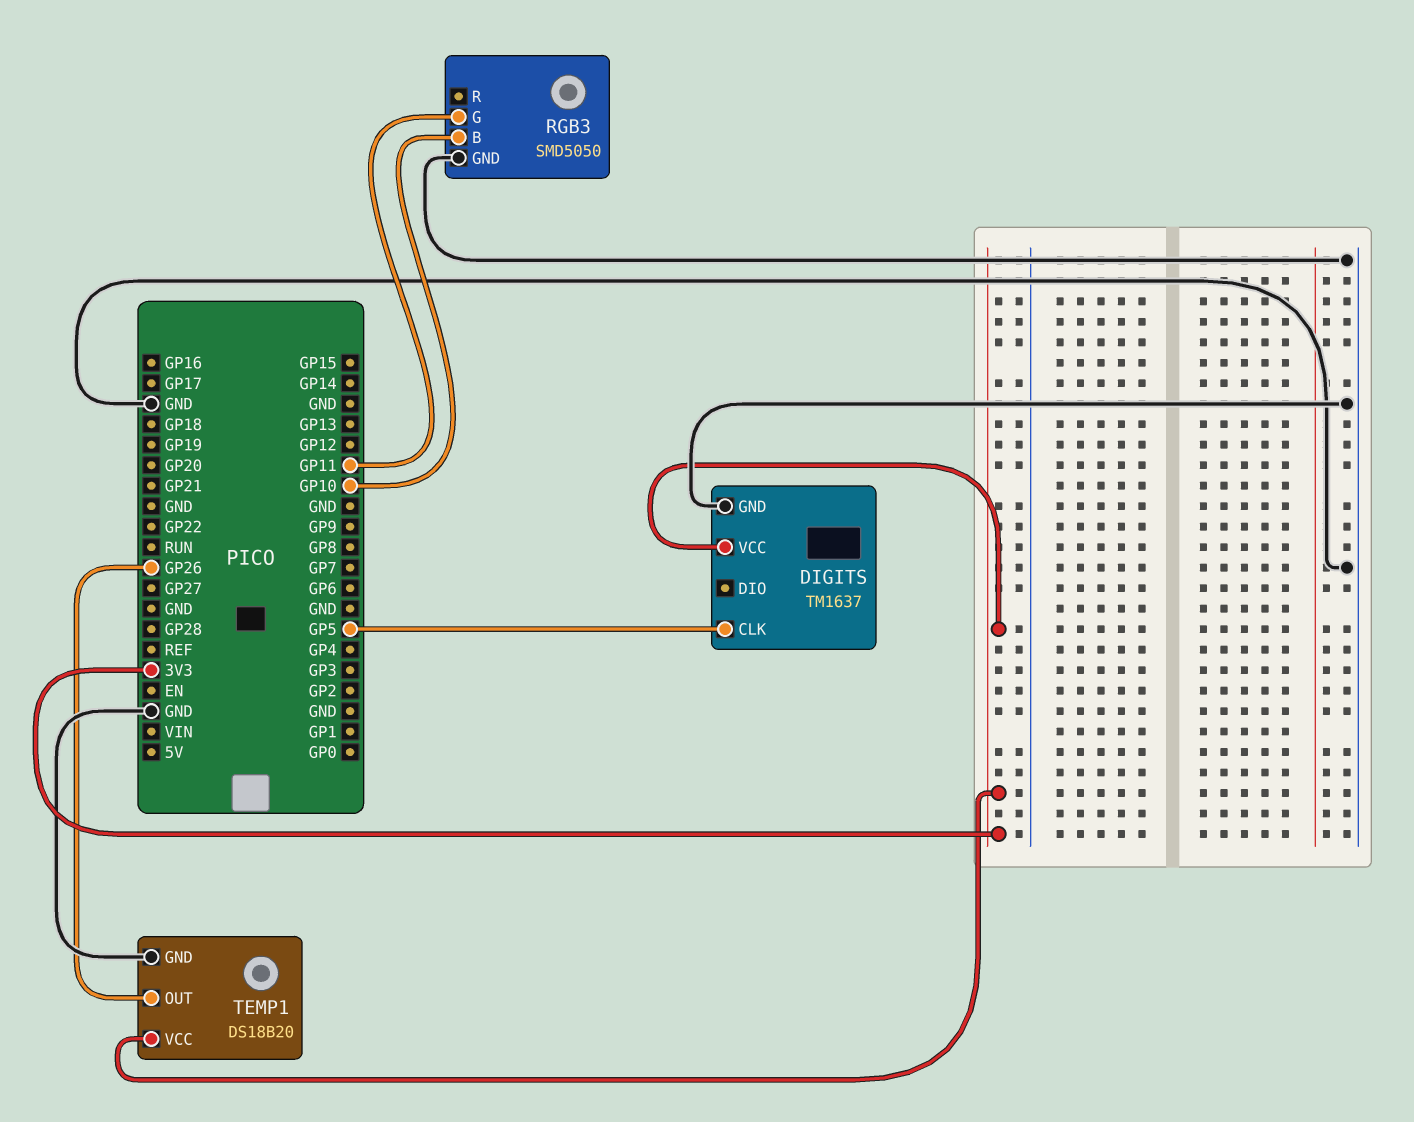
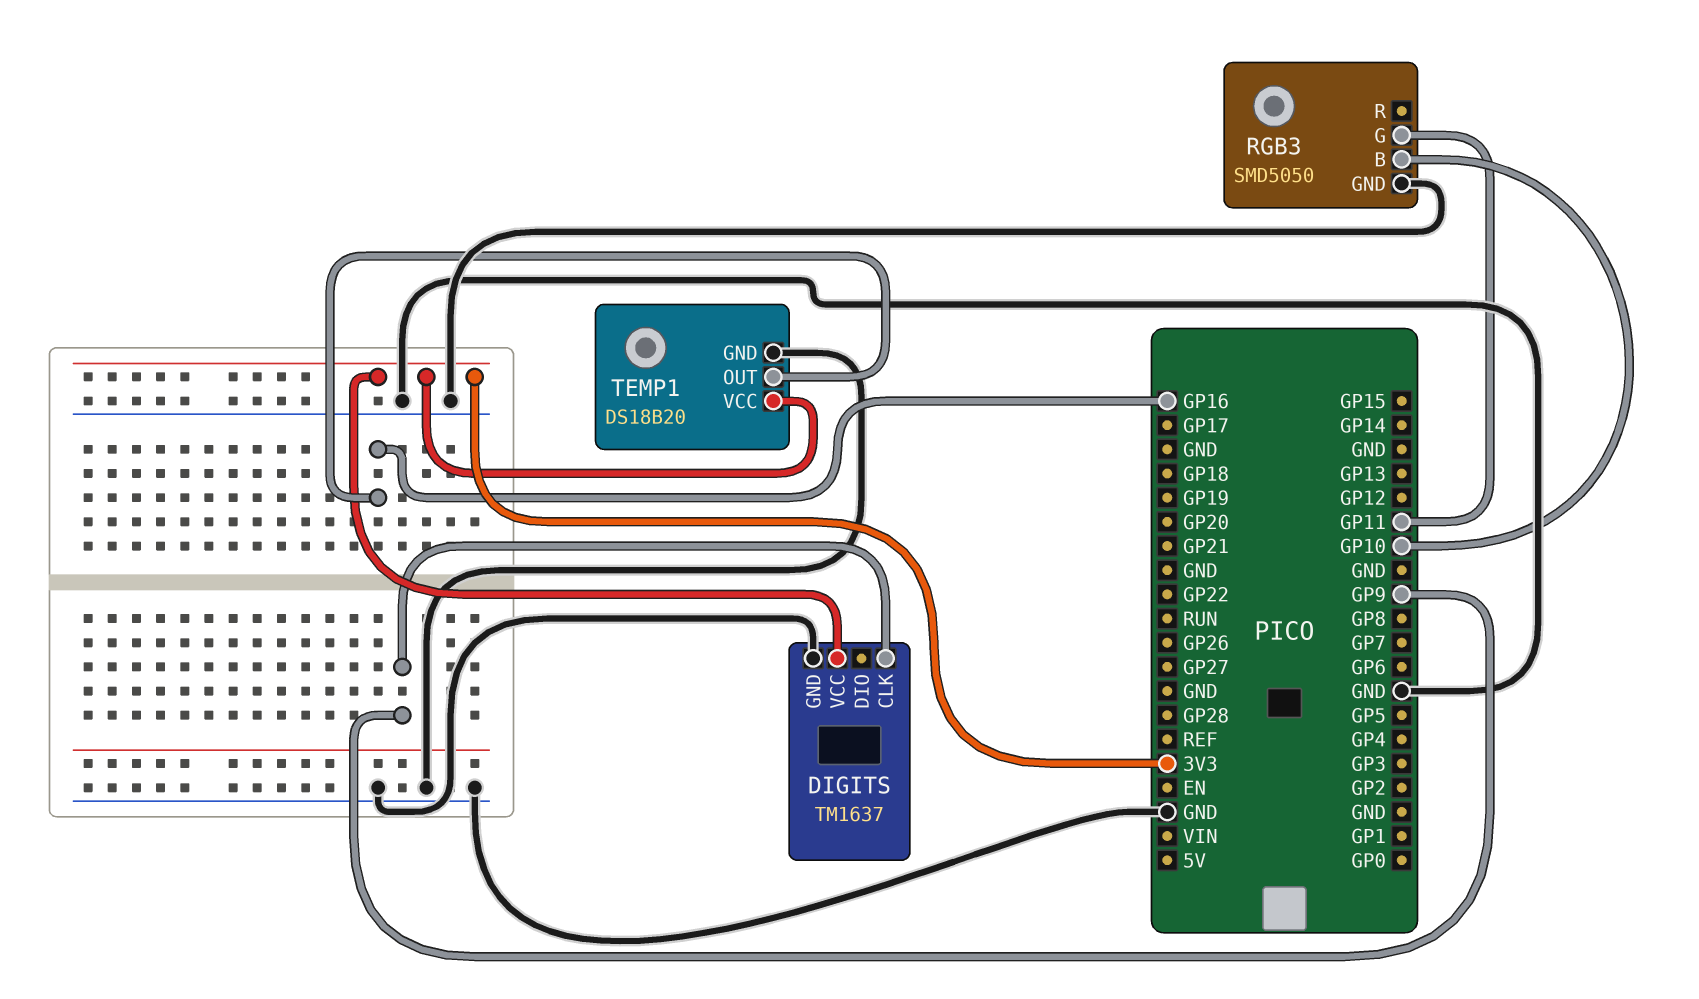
DIGITS pin CLK: GP5 -> GP9
TEMP1 pin OUT: GP26 -> GP16

